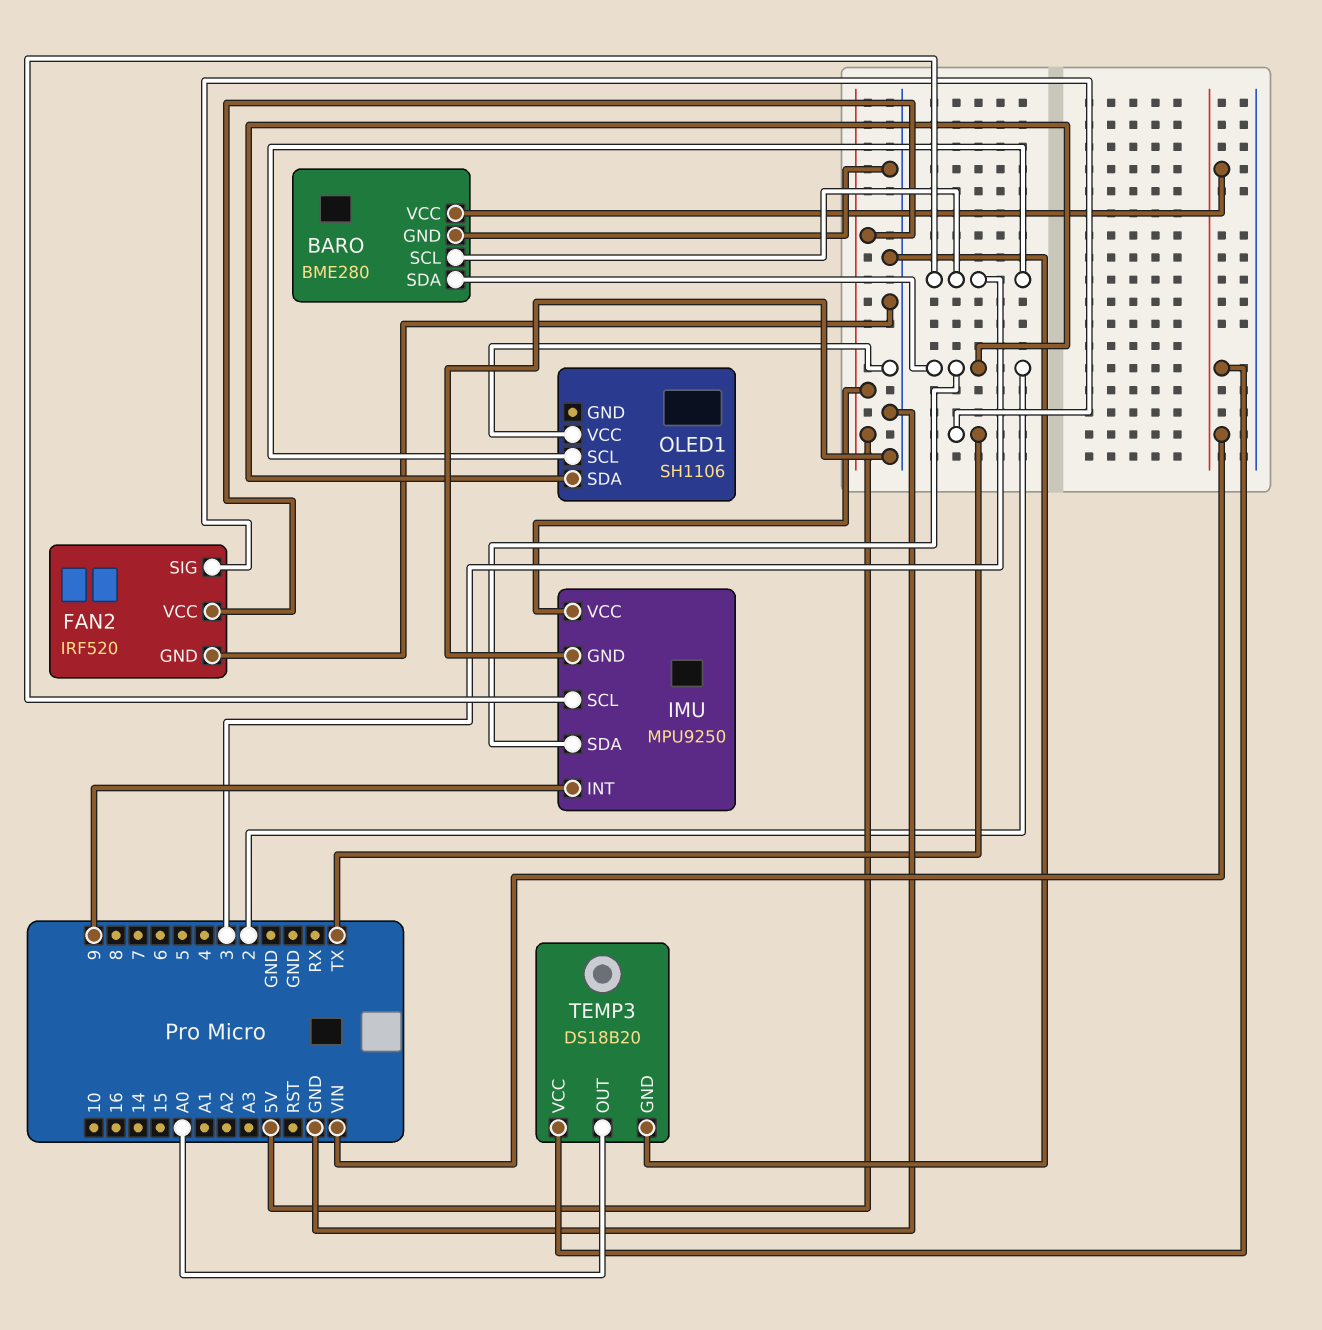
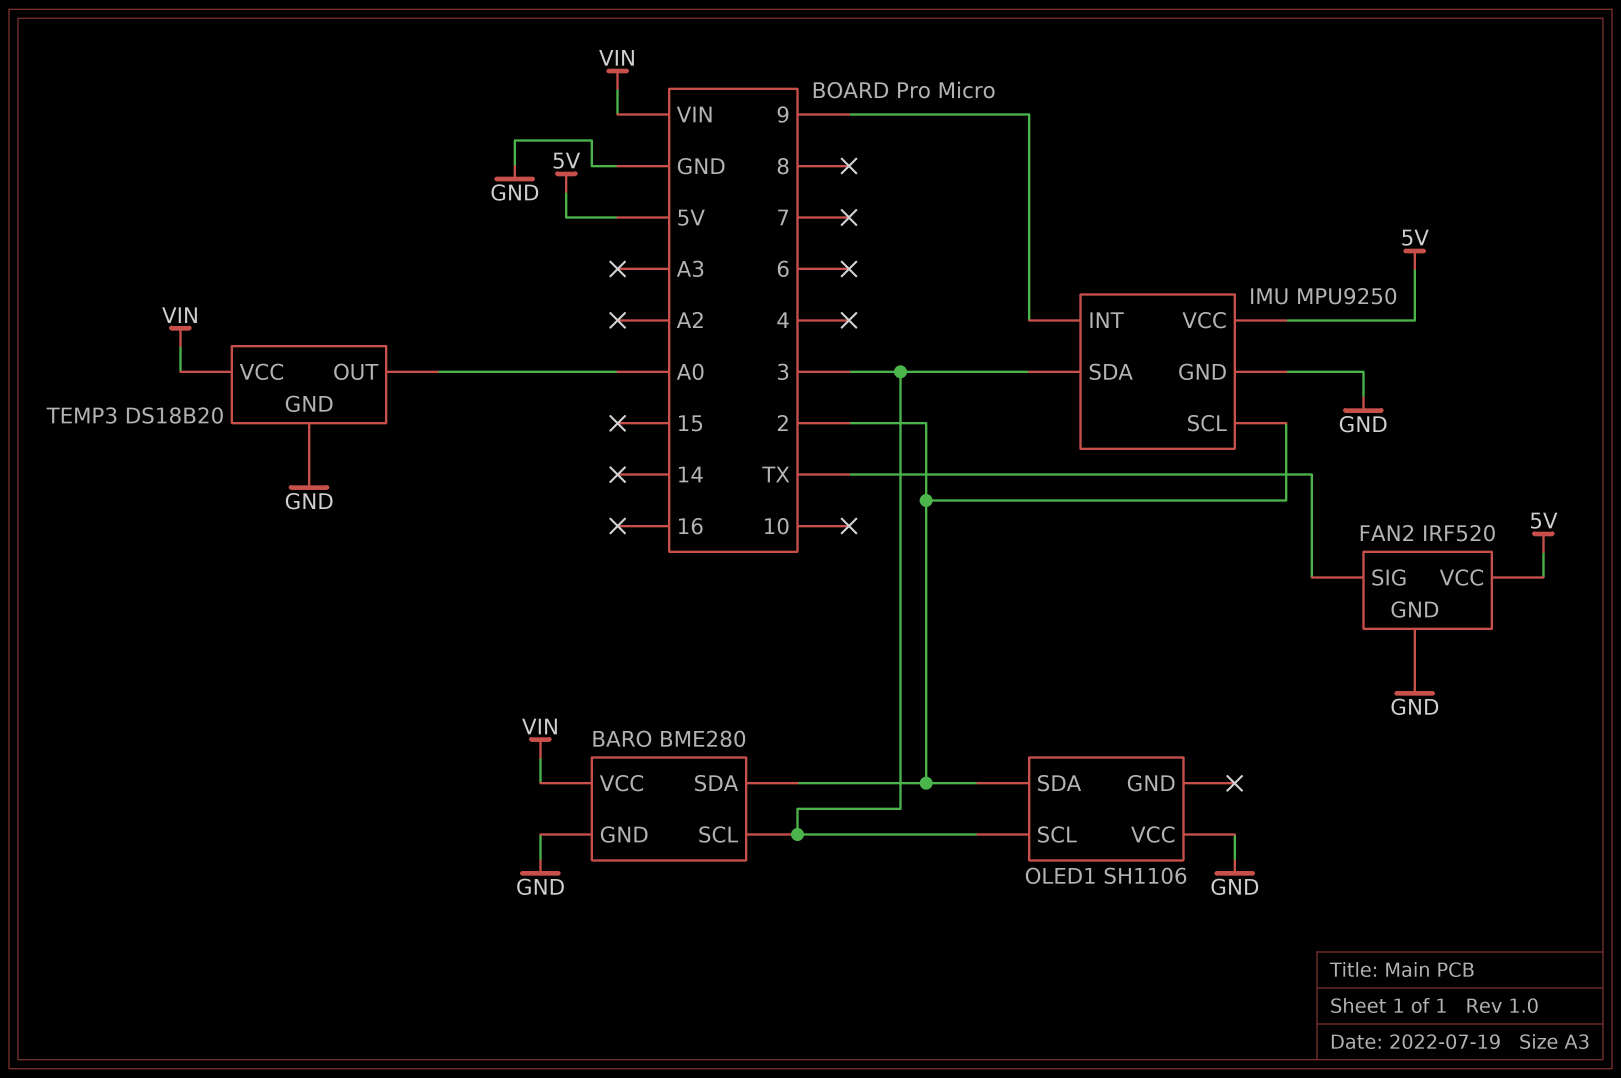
IMU pin SCL: 3 -> 2
IMU pin SDA: 2 -> 3

